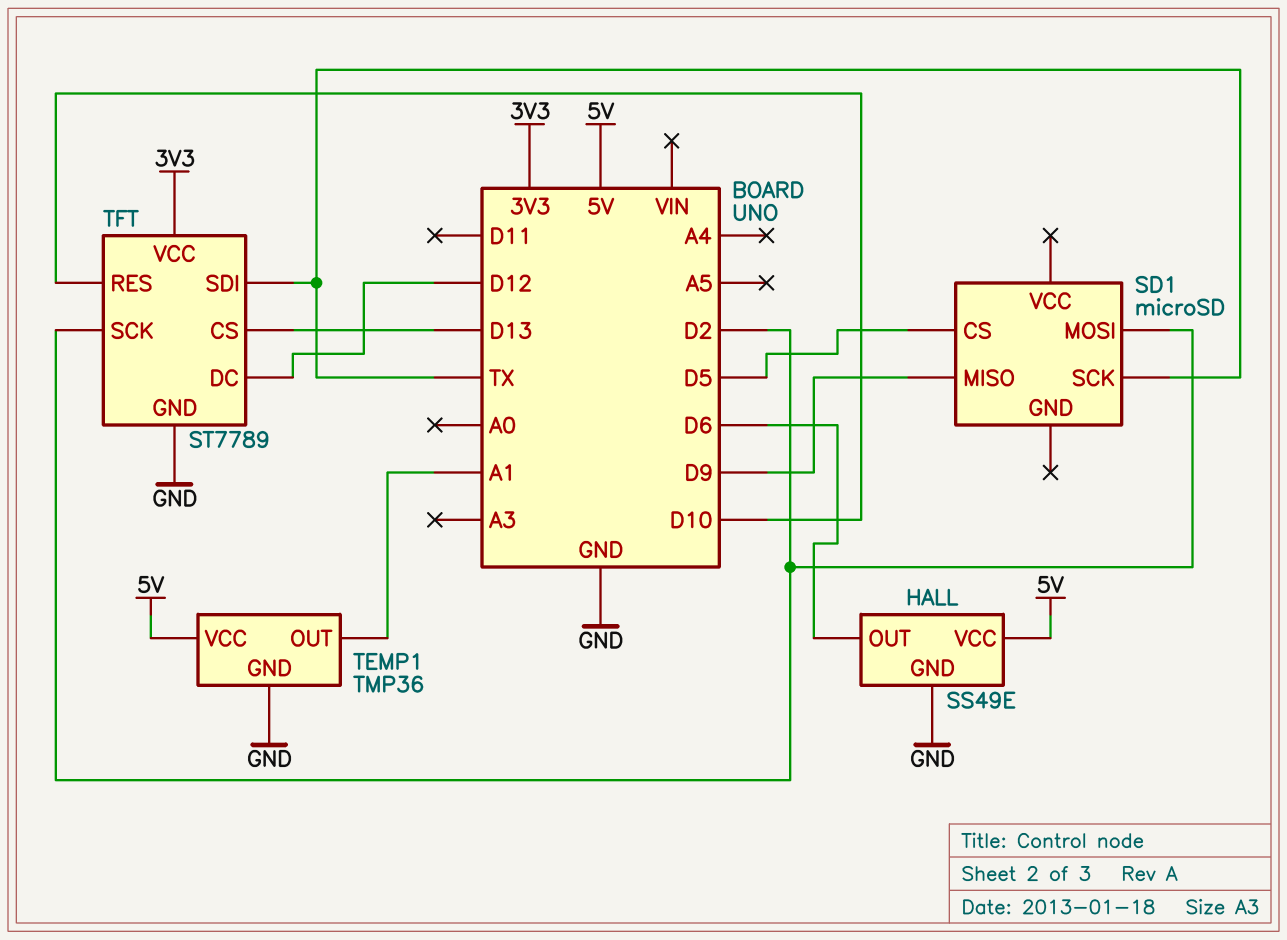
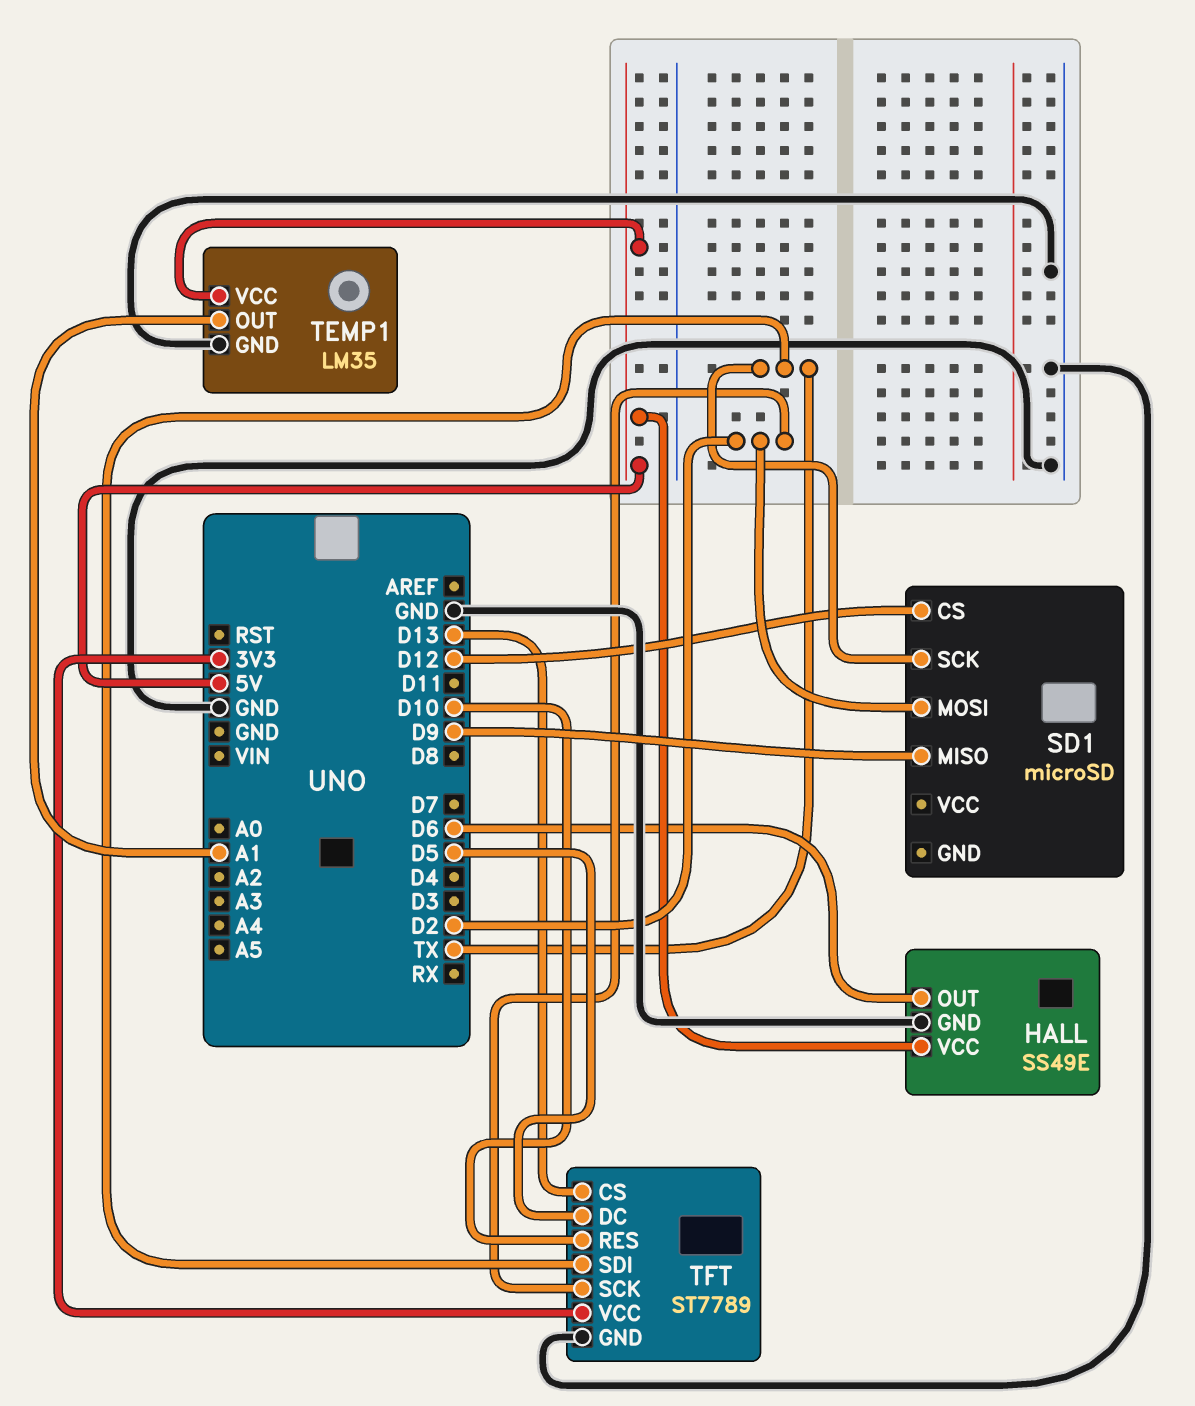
SD1 pin CS: D5 -> D12
TEMP1: TMP36 -> LM35
TFT pin DC: D12 -> D5

